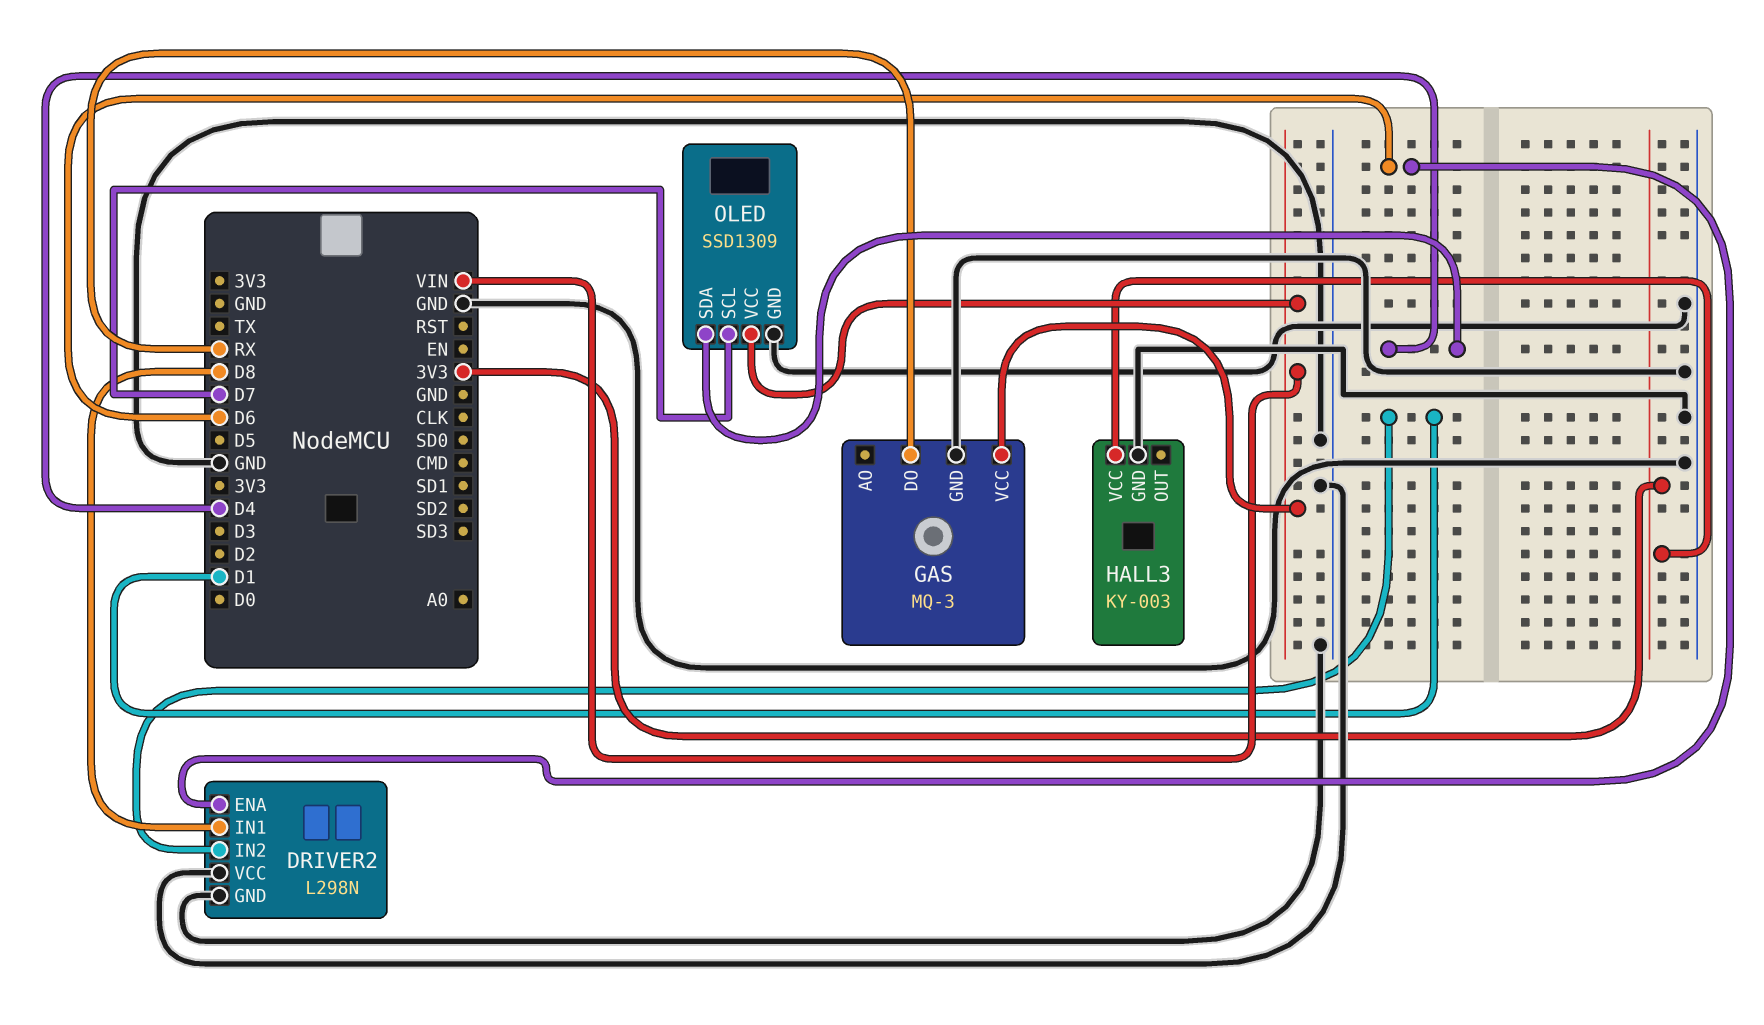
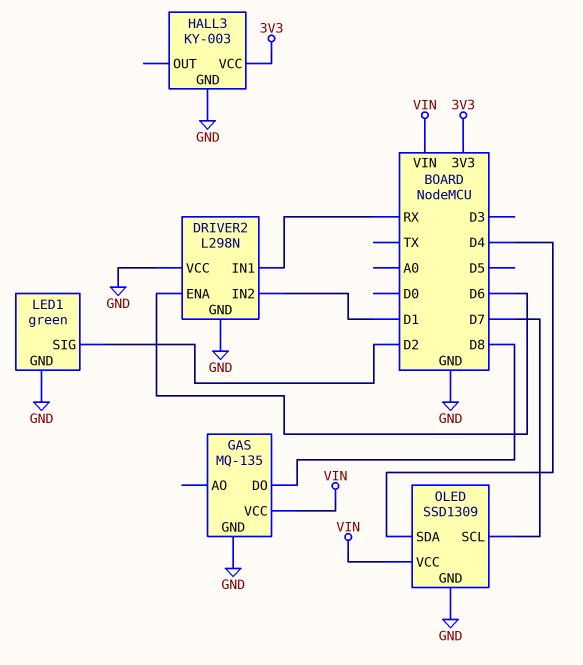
DRIVER2 pin IN1: D8 -> RX
GAS: MQ-3 -> MQ-135
GAS pin DO: RX -> D8
LED1: none -> green
LED1 pin GND: none -> GND
LED1 pin SIG: none -> D2

